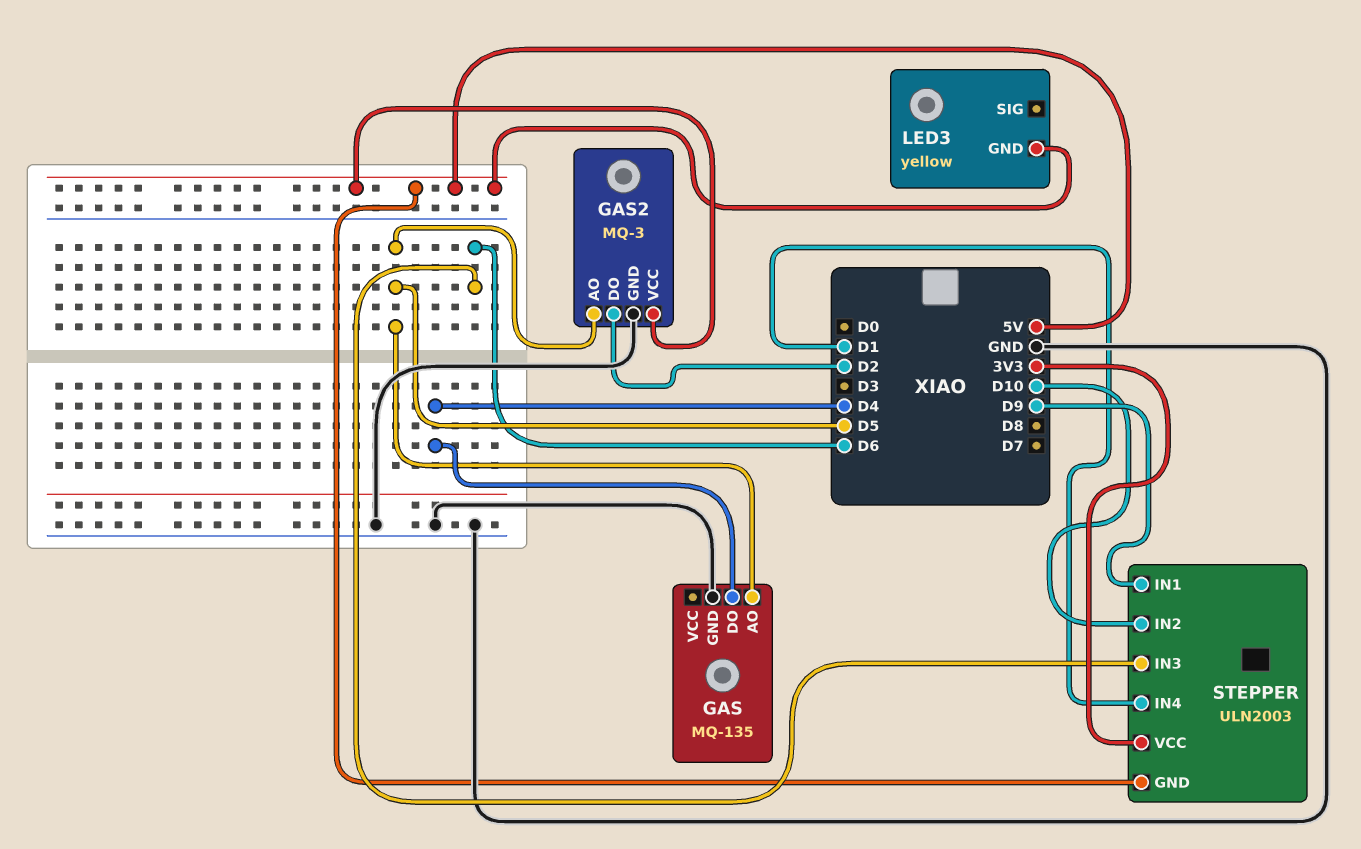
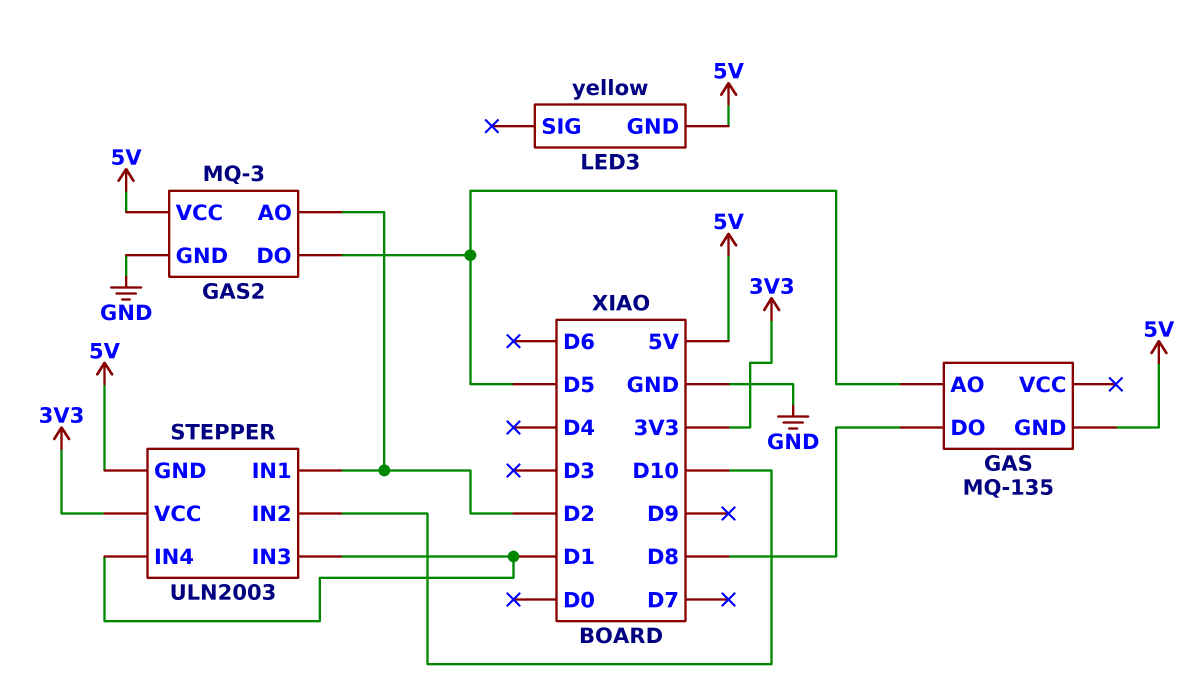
GAS pin DO: D4 -> D8
GAS pin GND: GND -> 5V
GAS2 pin AO: D5 -> D2
GAS2 pin DO: D2 -> D5
STEPPER pin IN1: D9 -> D2
STEPPER pin IN3: D6 -> D1

